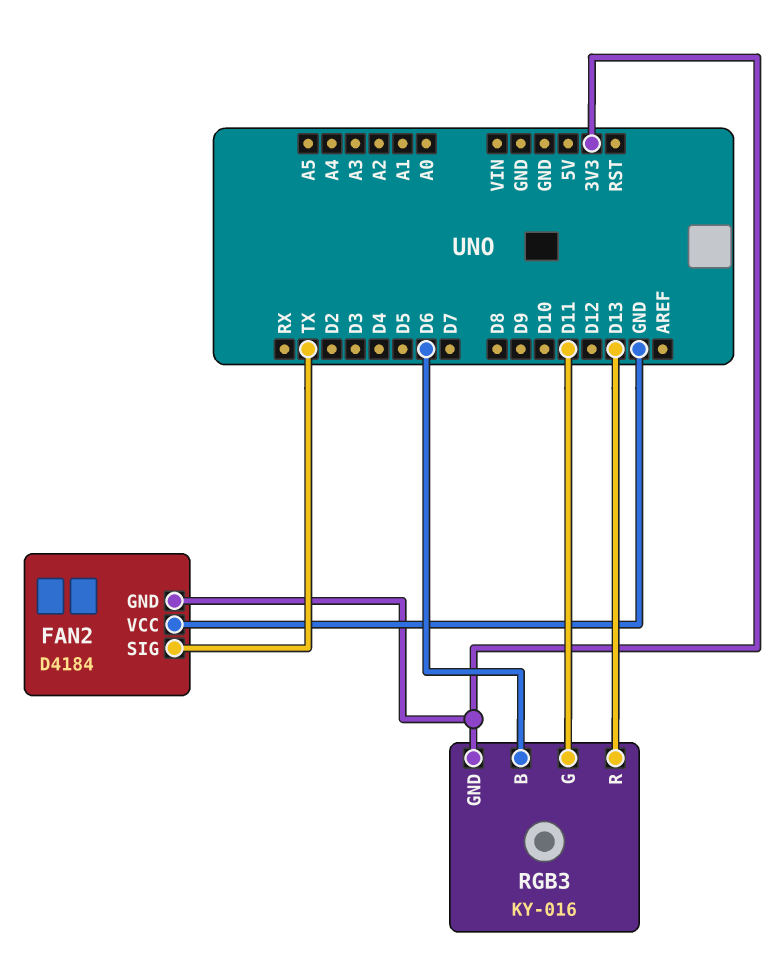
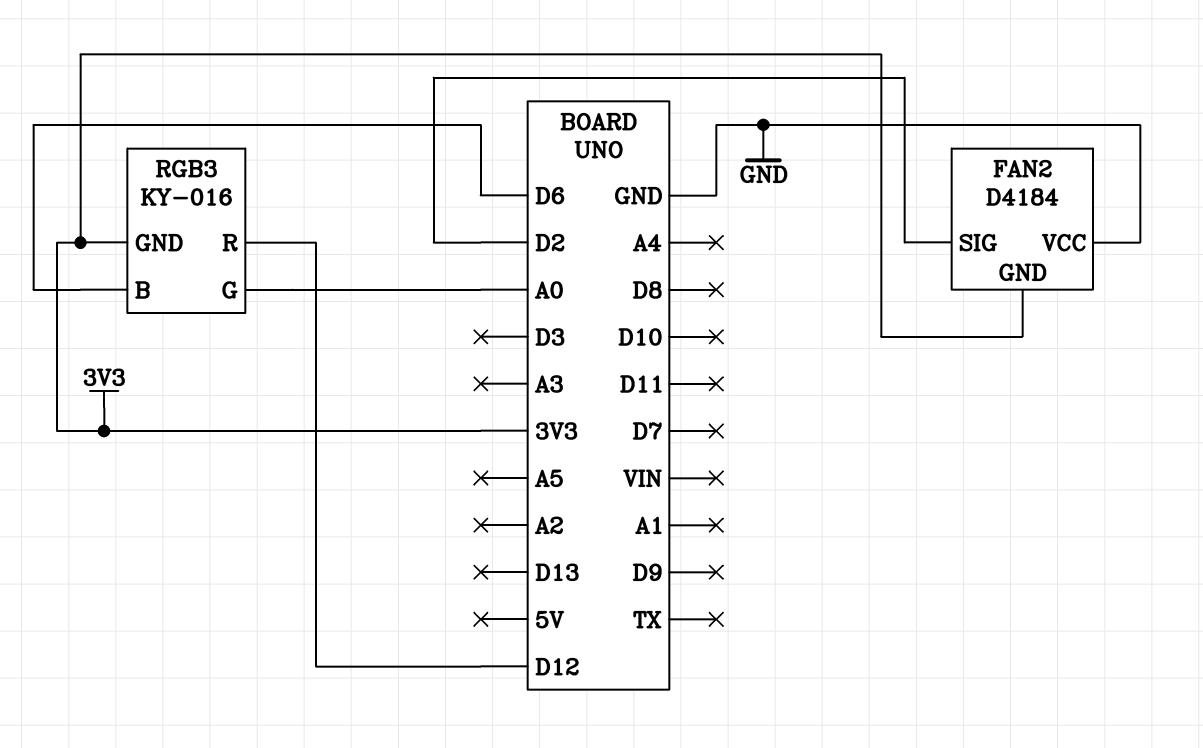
FAN2 pin SIG: TX -> D2
RGB3 pin G: D11 -> A0
RGB3 pin R: D13 -> D12

